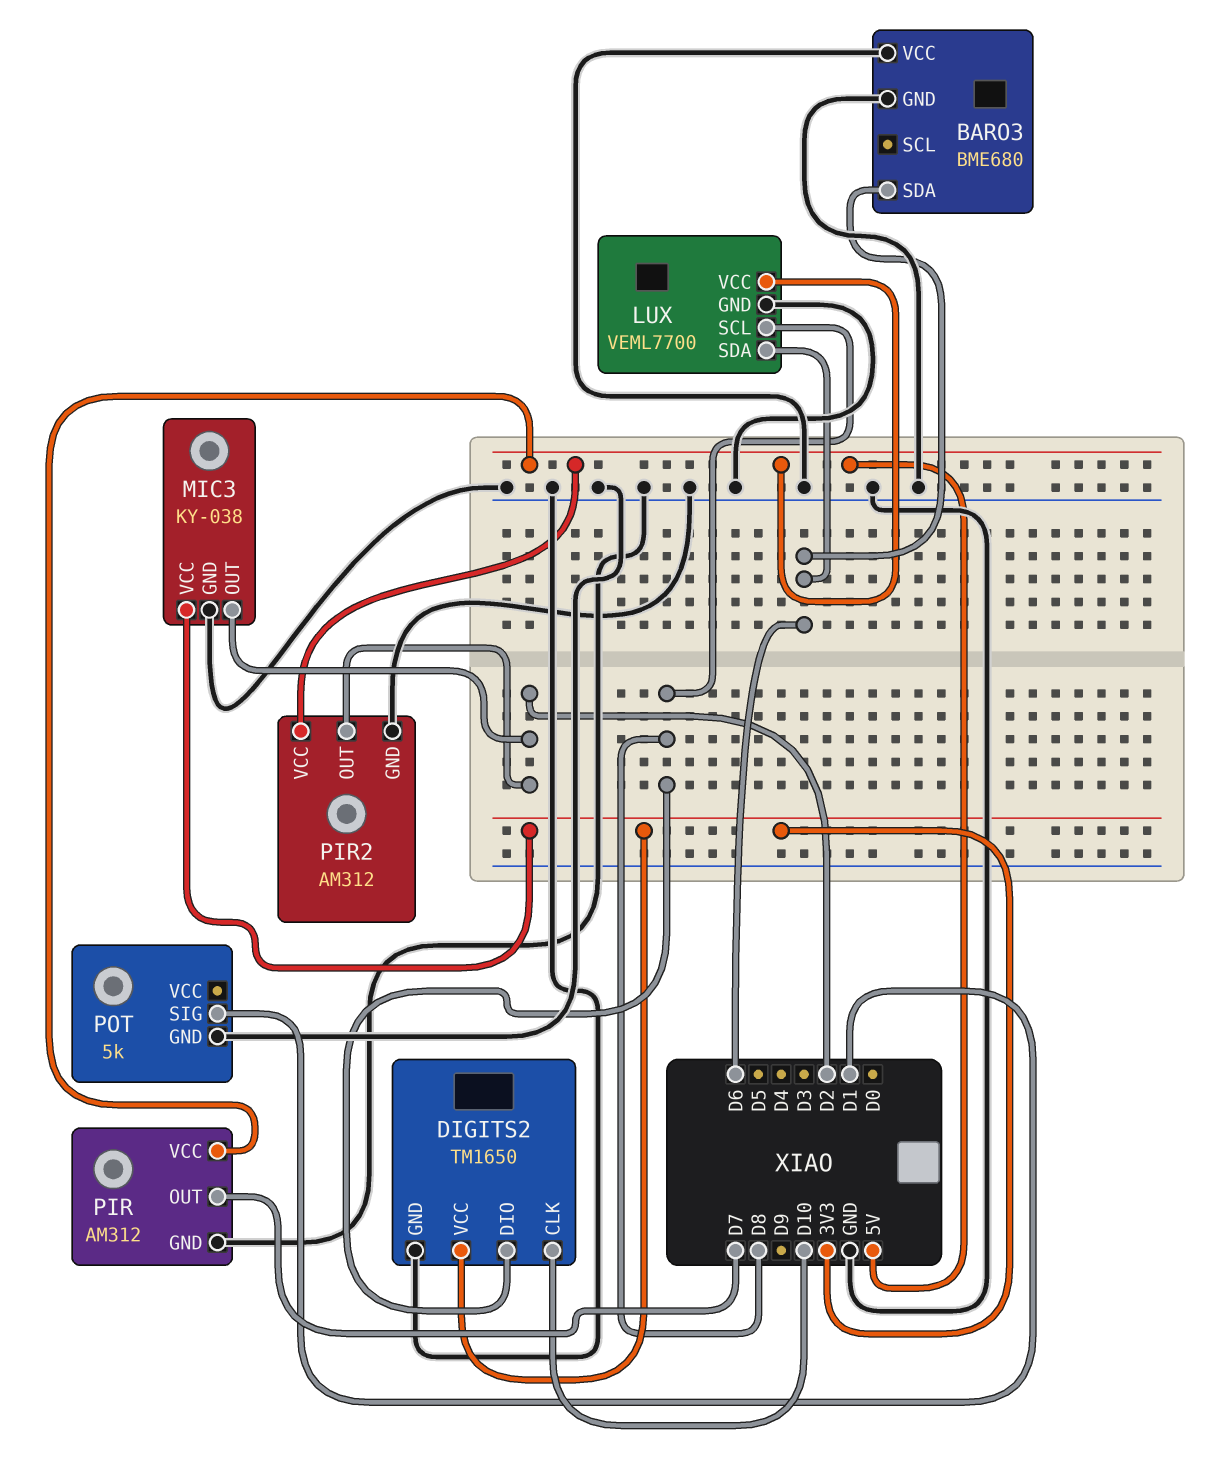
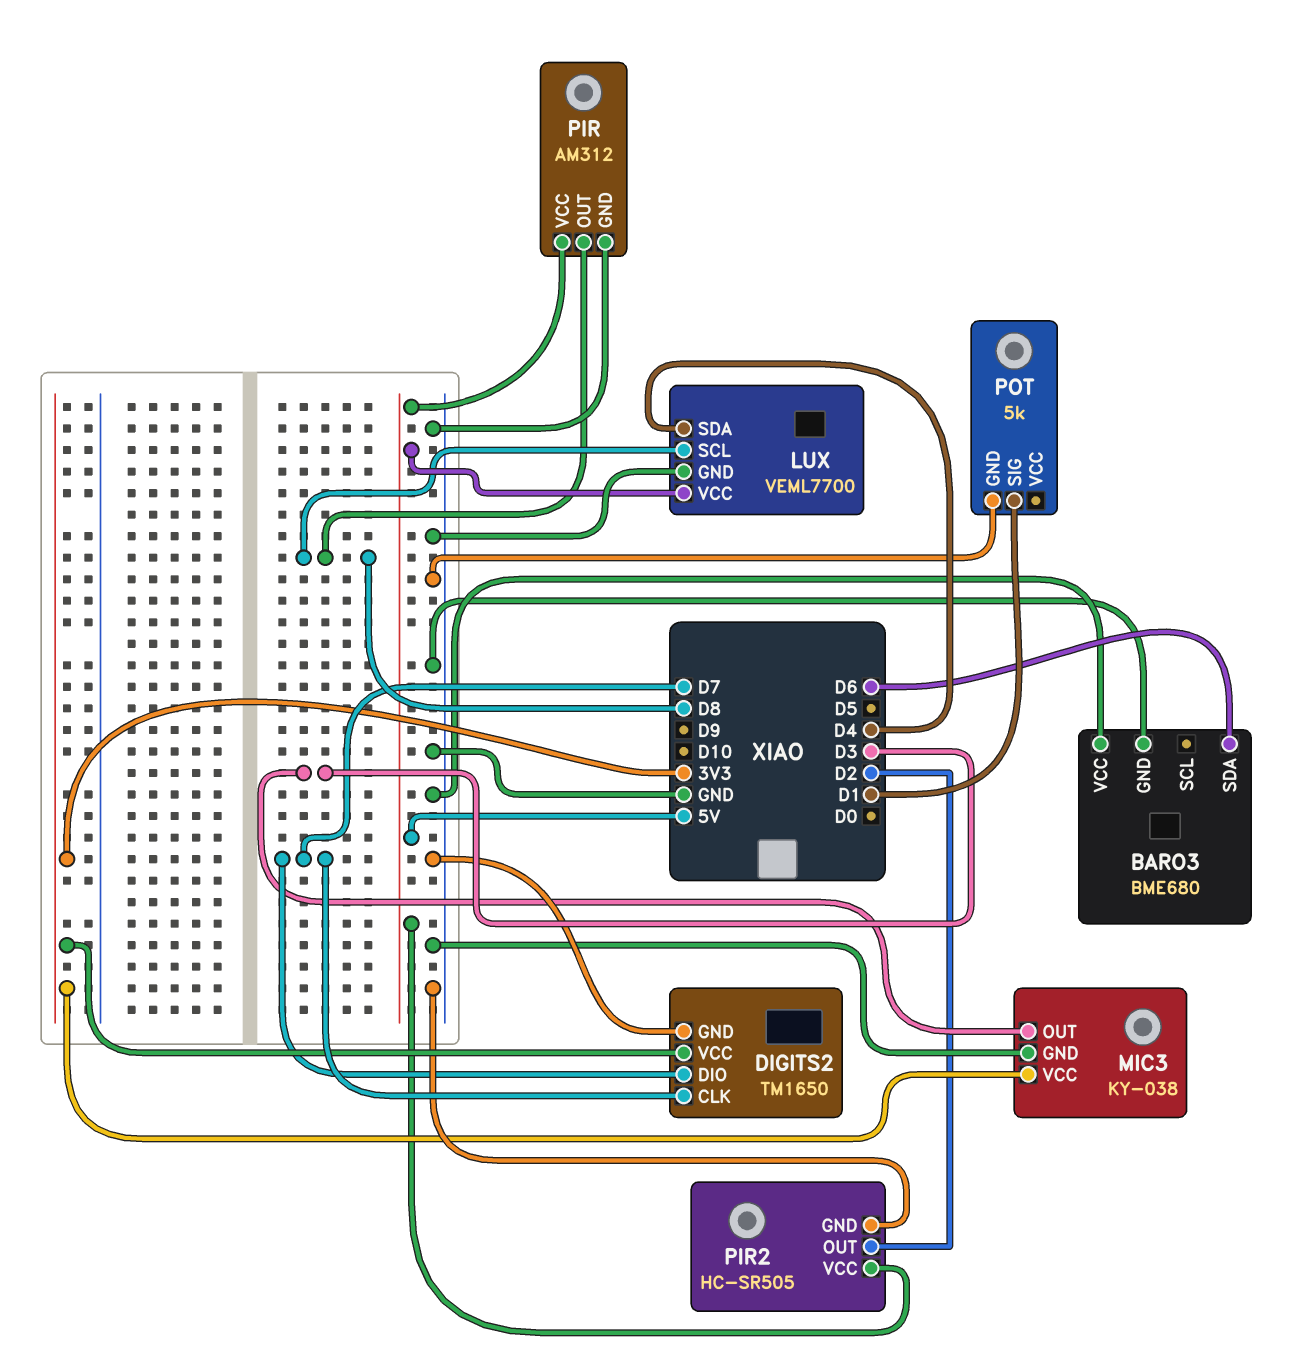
DIGITS2 pin CLK: D10 -> D7
DIGITS2 pin DIO: D8 -> D7
LUX pin SDA: D6 -> D4
MIC3 pin OUT: D2 -> D3
PIR pin OUT: D7 -> D8
PIR2: AM312 -> HC-SR505

